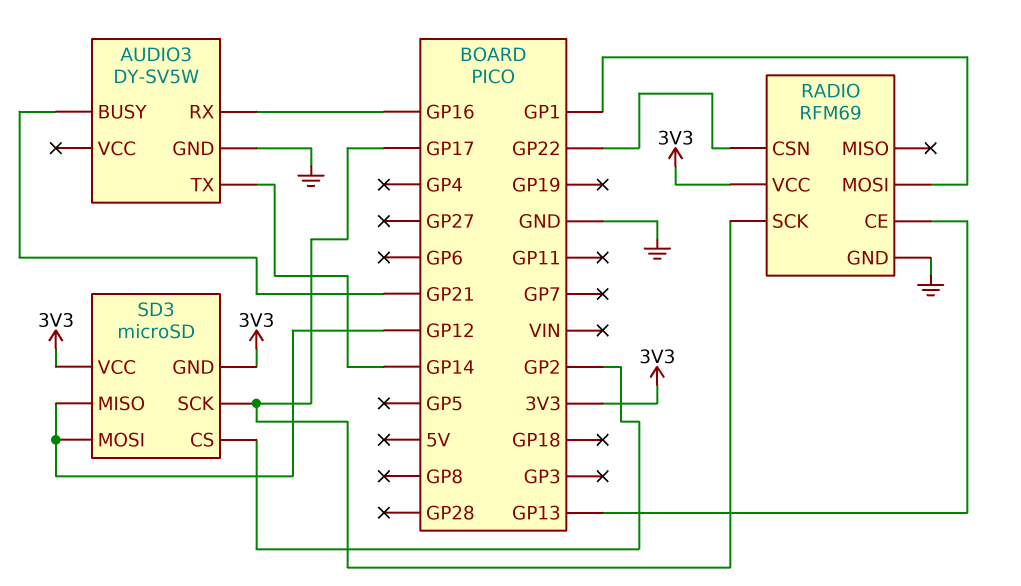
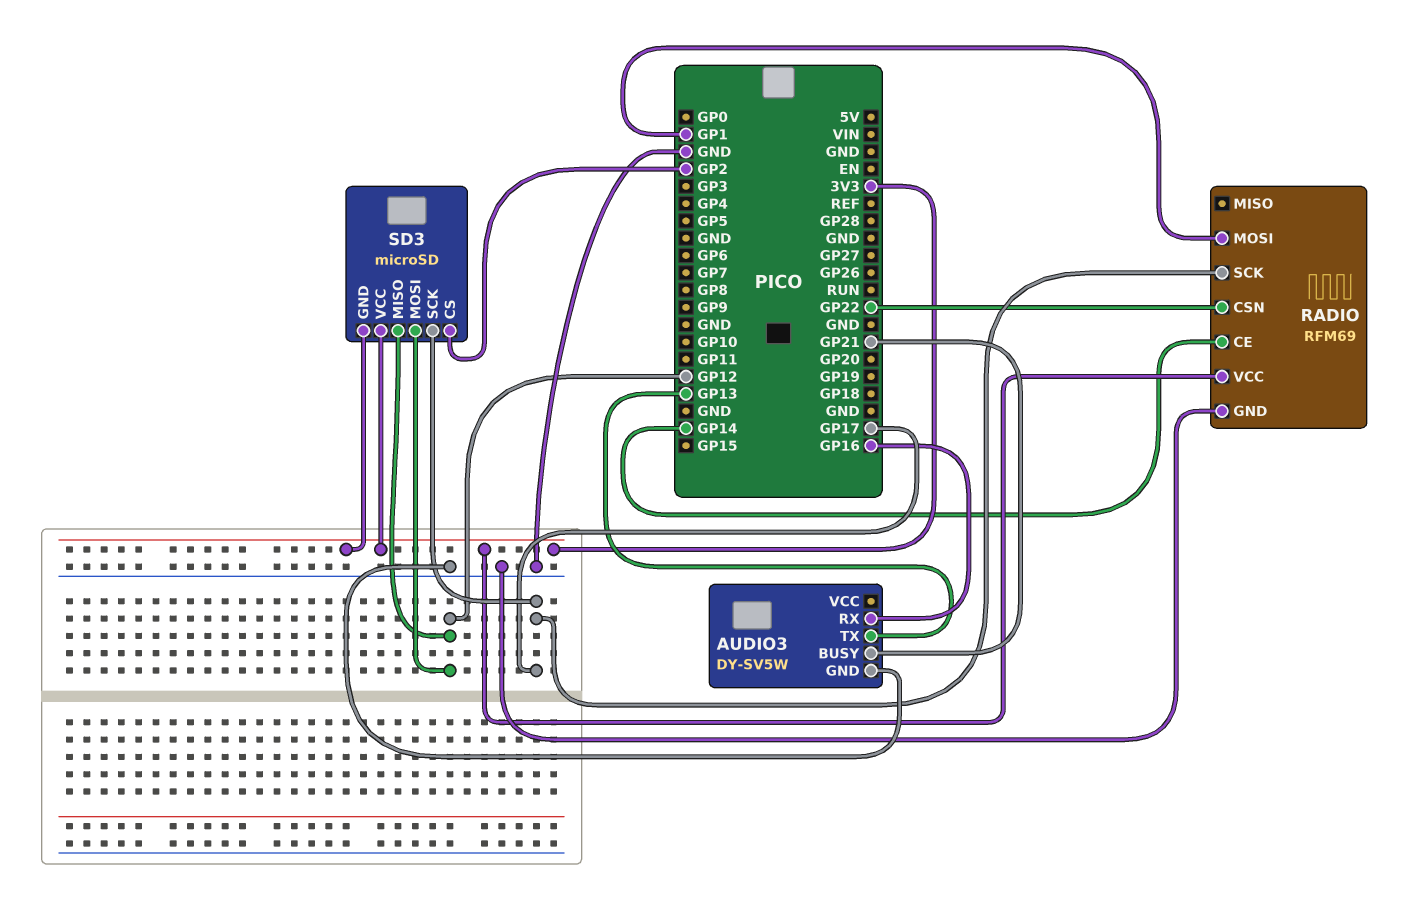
AUDIO3 pin TX: GP14 -> GP13
RADIO pin CE: GP13 -> GP14

